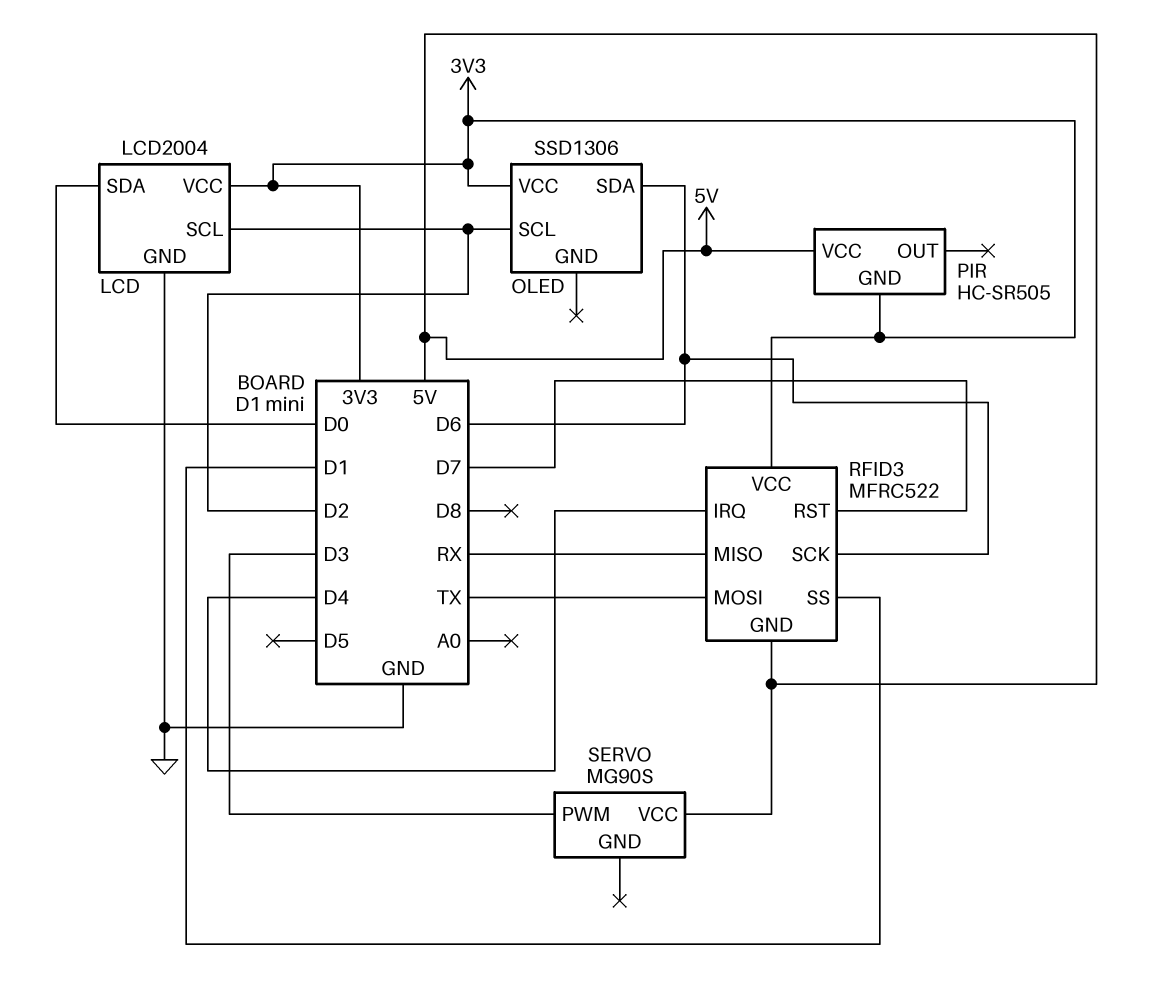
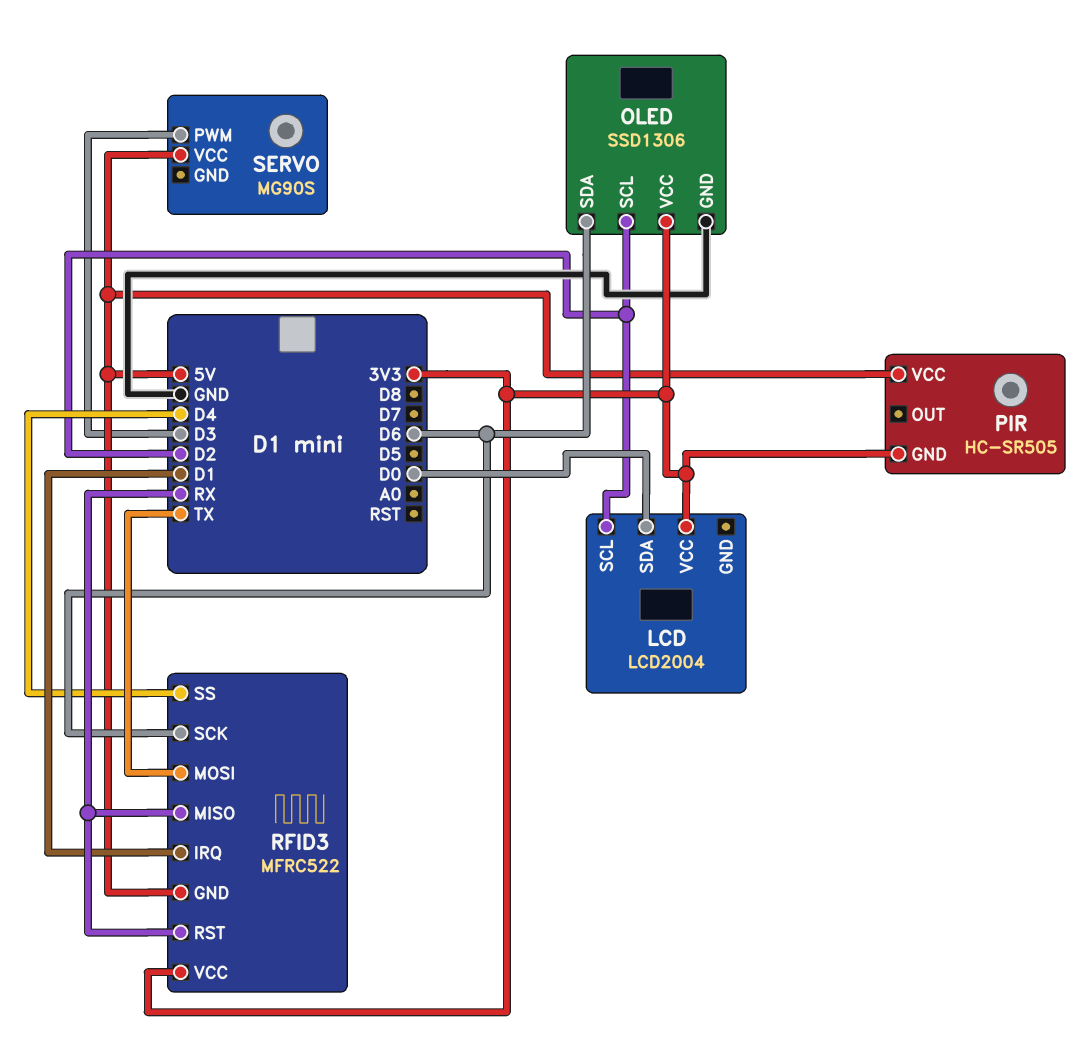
LCD pin GND: GND -> none
OLED pin GND: none -> GND
RFID3 pin IRQ: D4 -> D1
RFID3 pin RST: D7 -> RX
RFID3 pin SS: D1 -> D4

